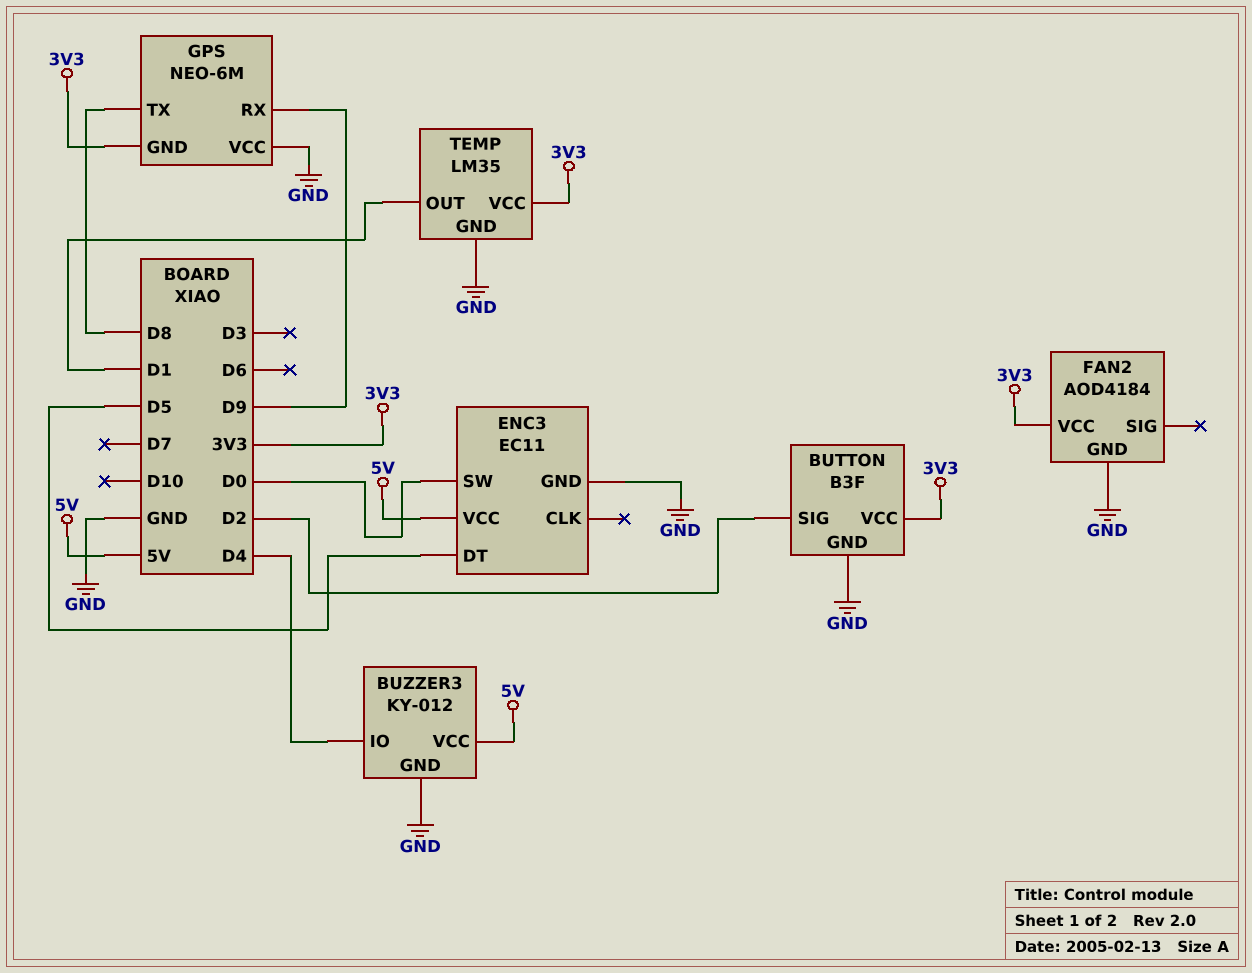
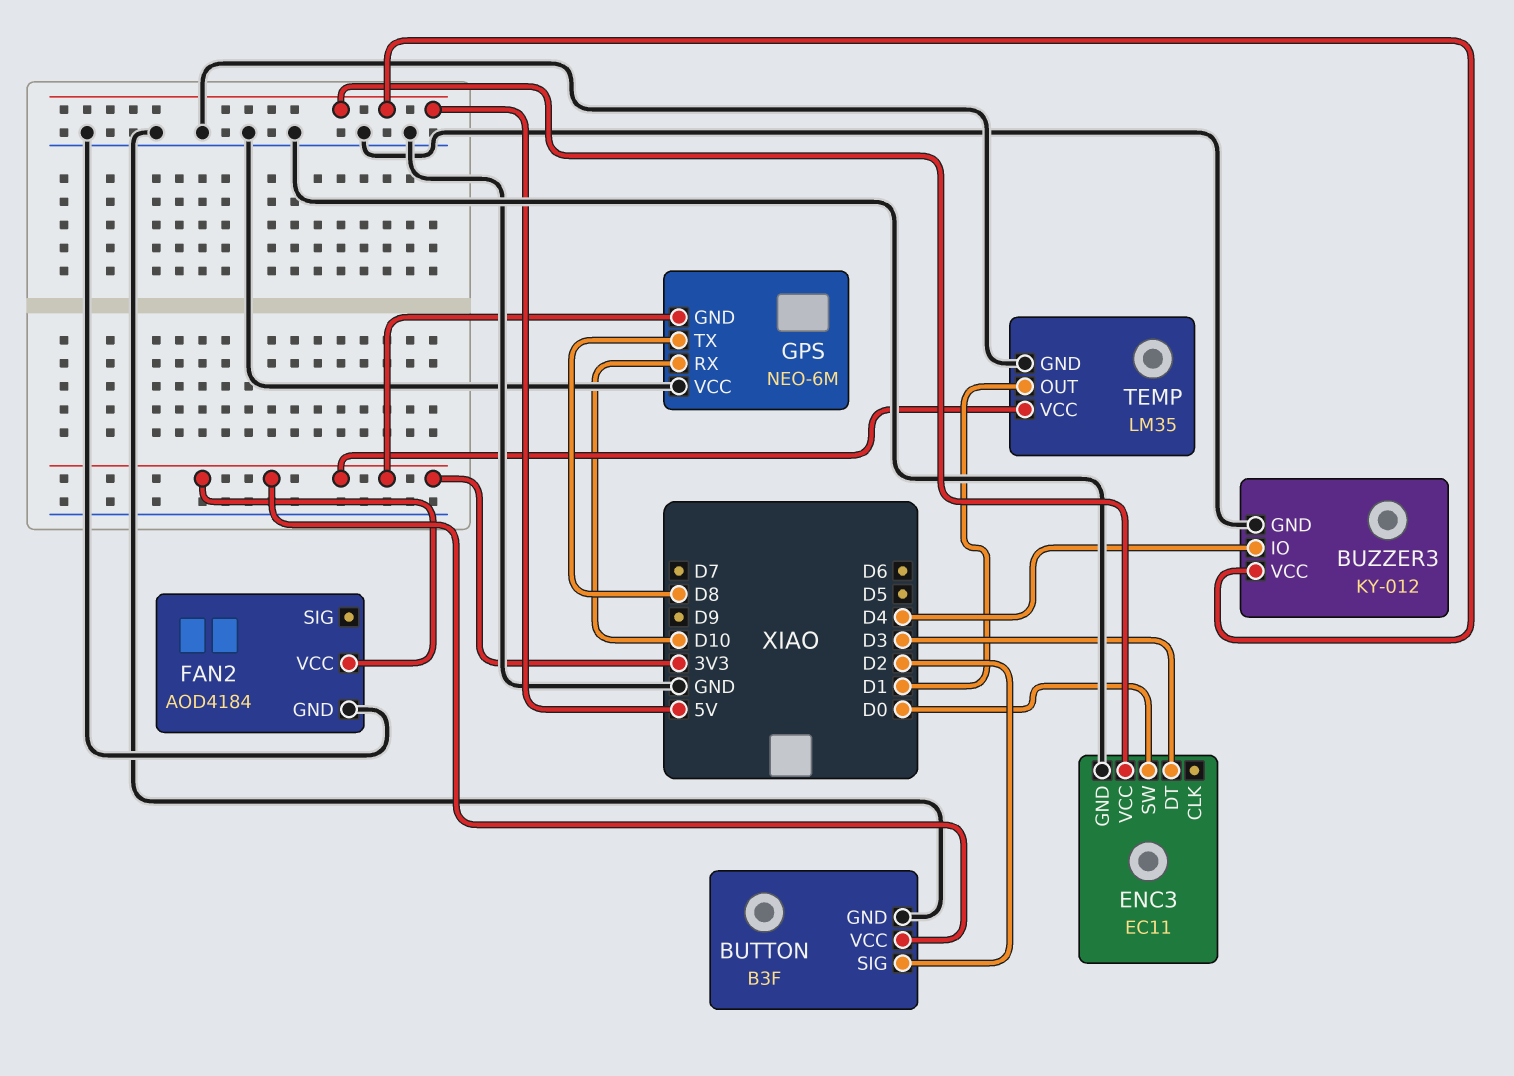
ENC3 pin DT: D5 -> D3
GPS pin RX: D9 -> D10

